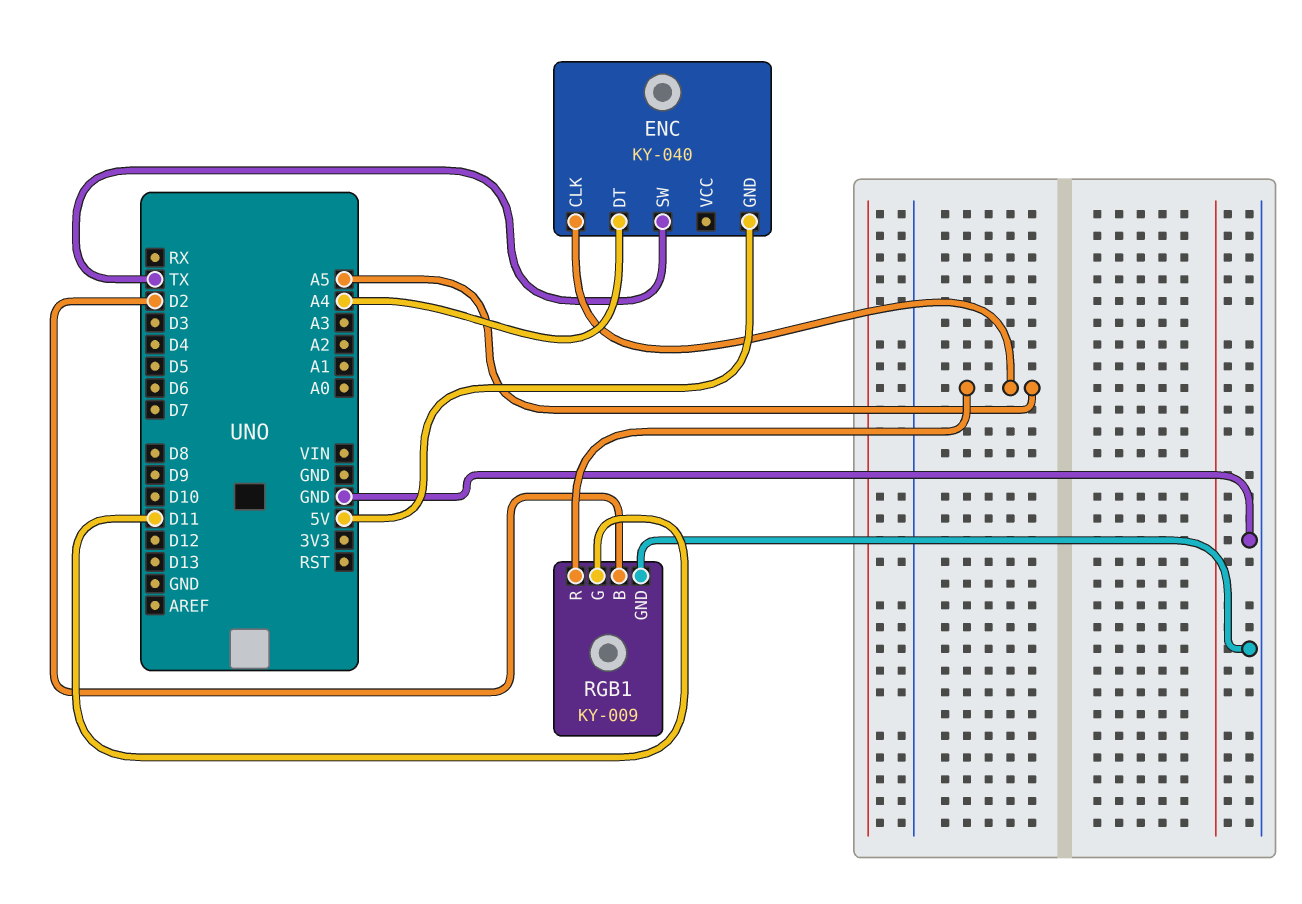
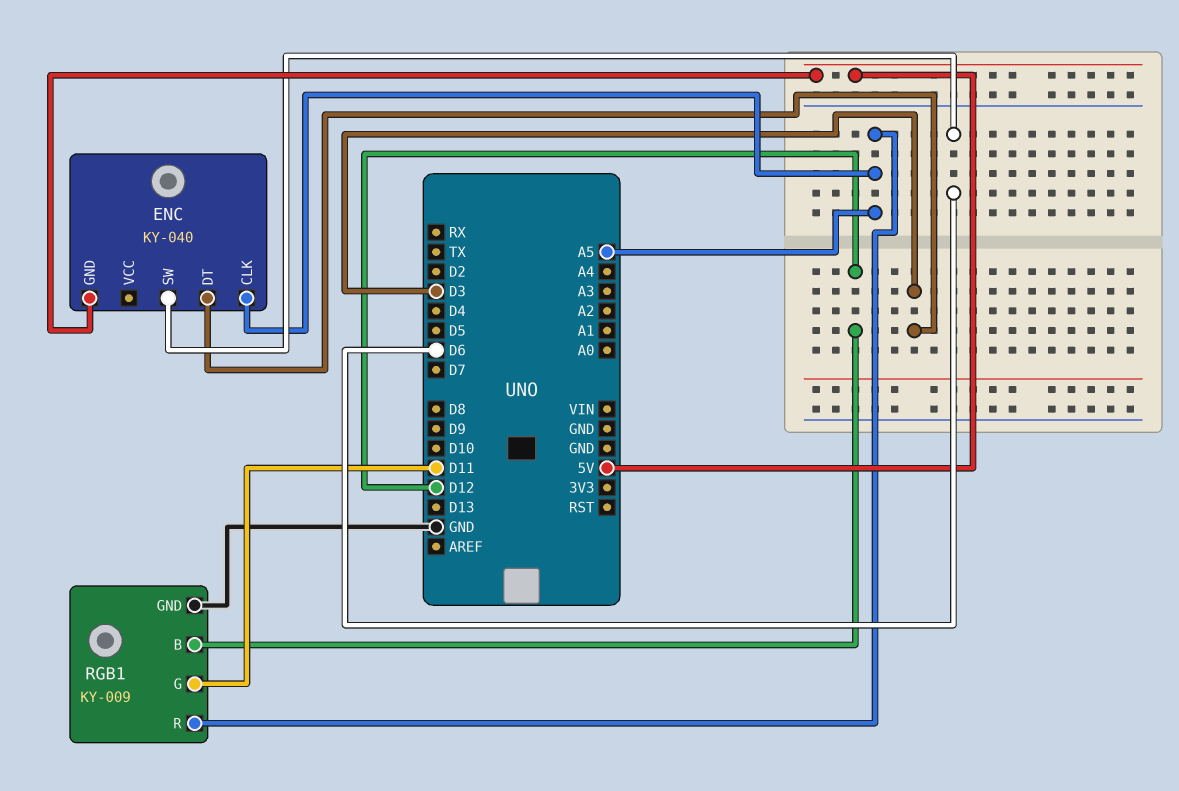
ENC pin DT: A4 -> D3
ENC pin SW: TX -> D6
RGB1 pin B: D2 -> D12

